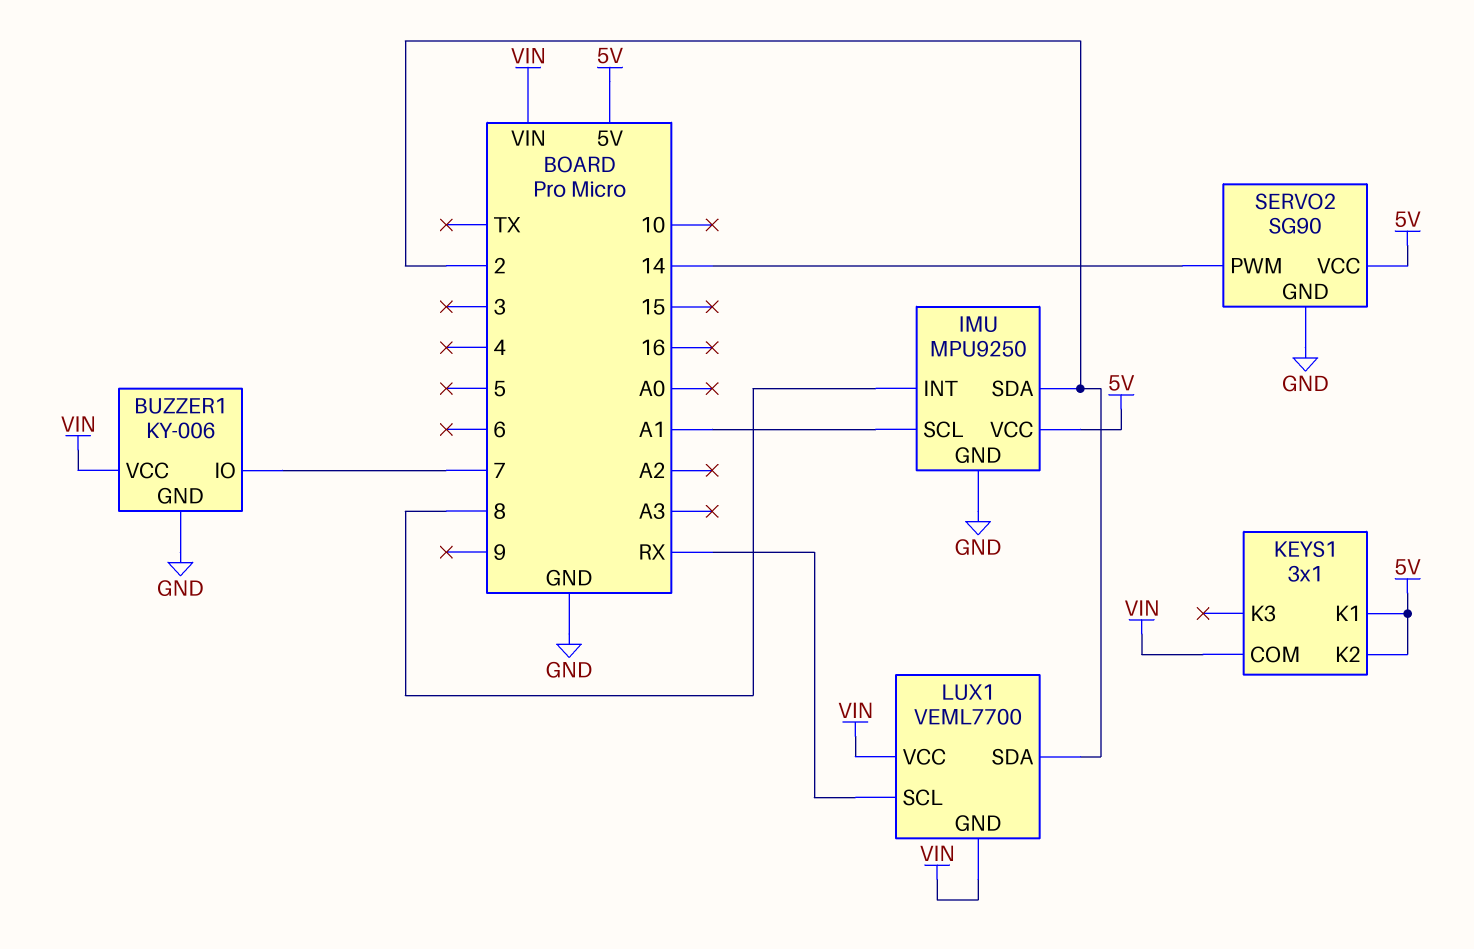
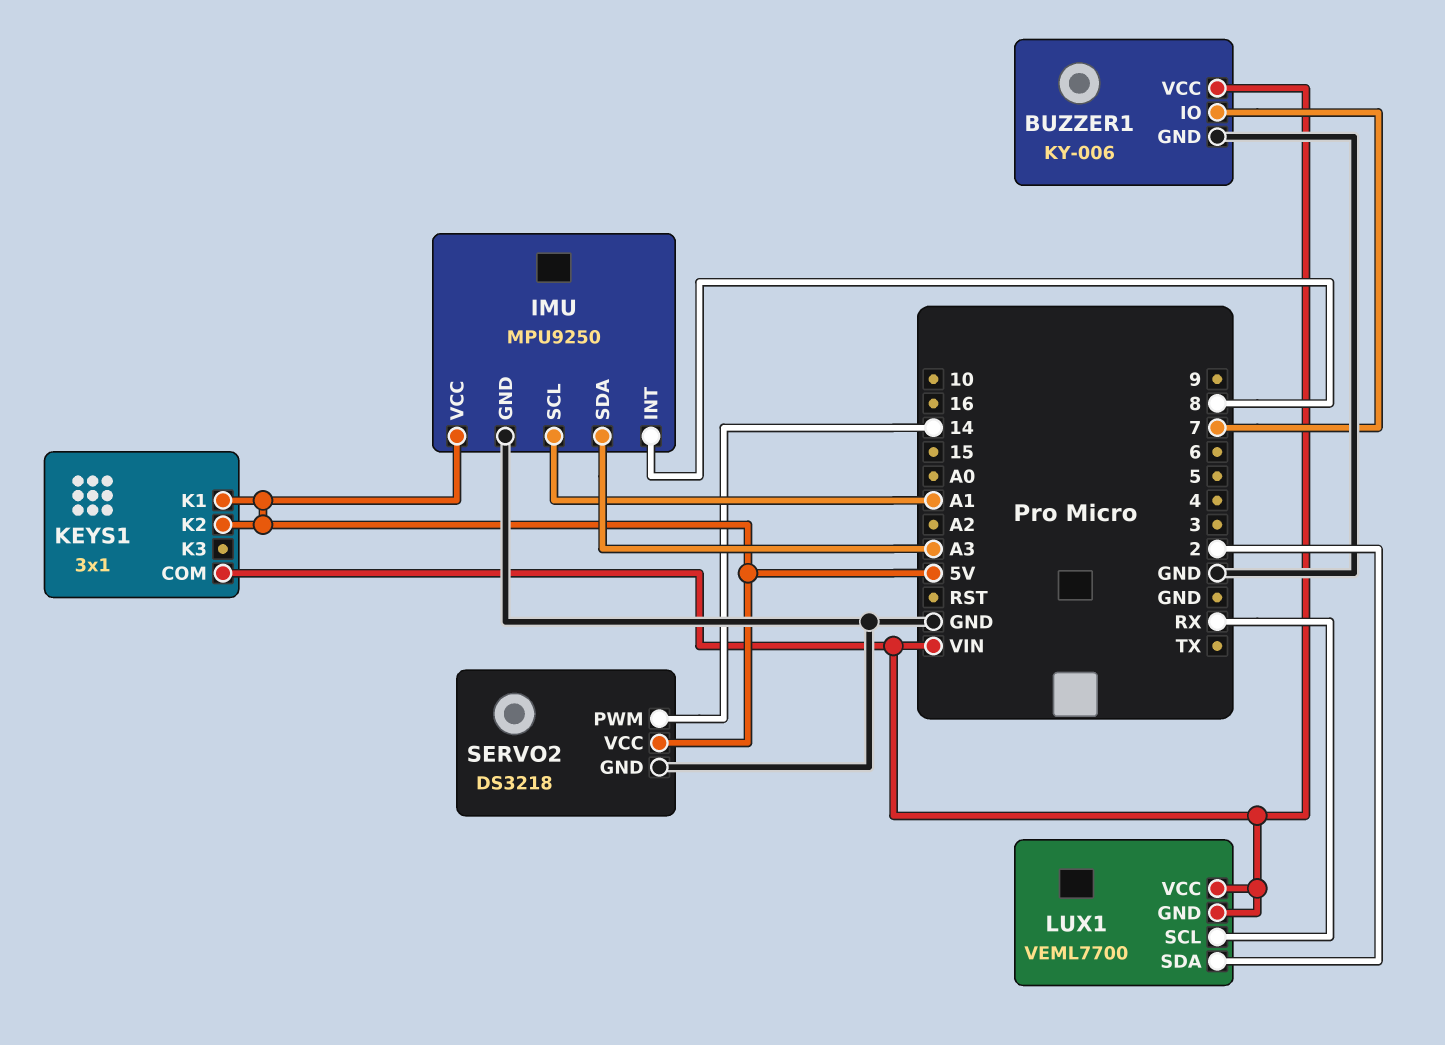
IMU pin SDA: 2 -> A3
SERVO2: SG90 -> DS3218

